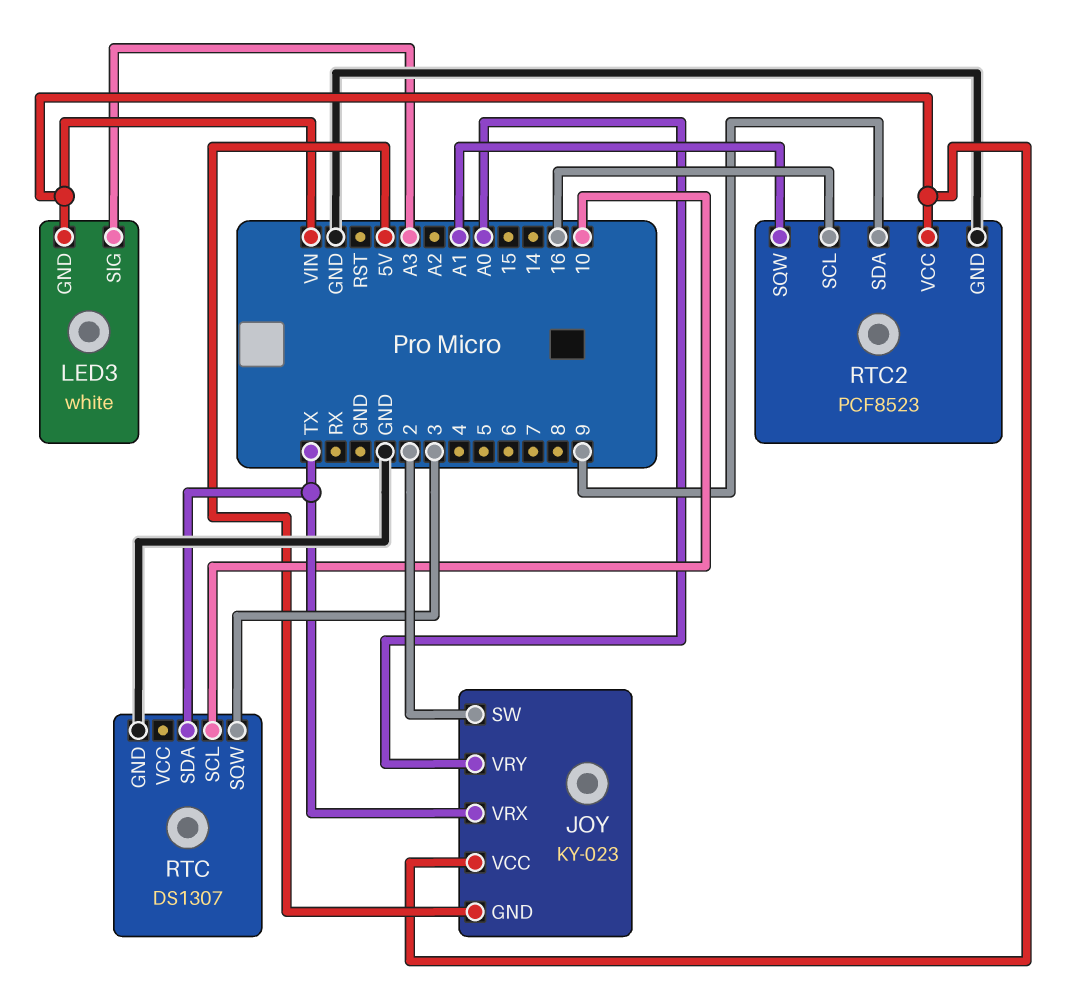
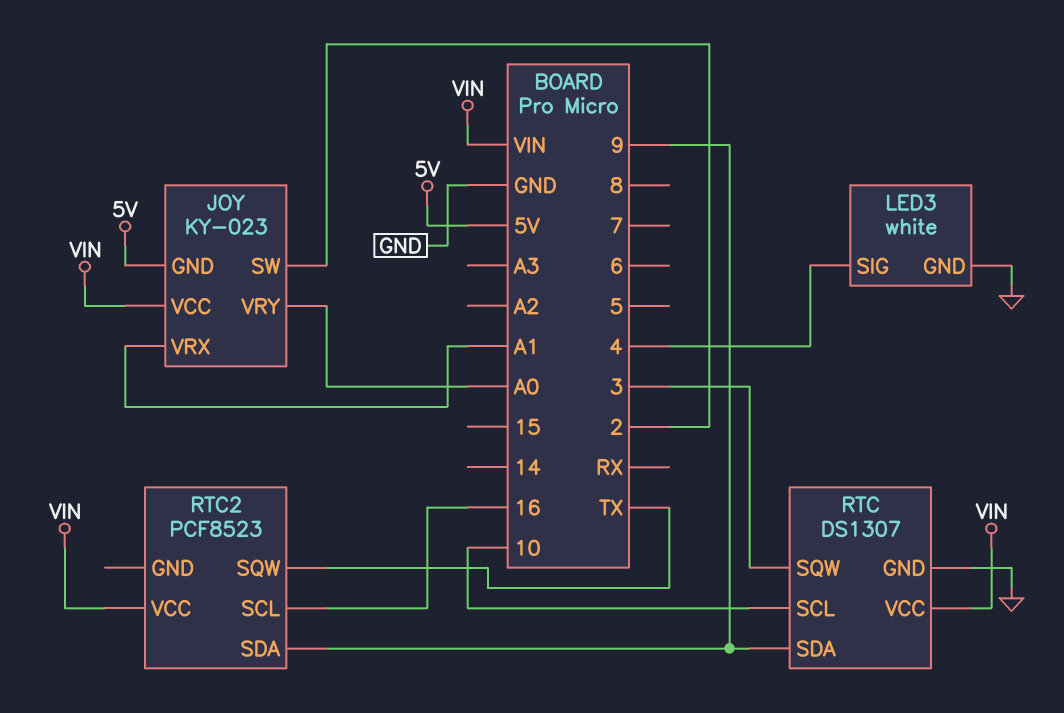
JOY pin VRX: TX -> A1
LED3 pin GND: VIN -> GND
LED3 pin SIG: A3 -> 4
RTC pin SDA: TX -> 9
RTC pin VCC: none -> VIN
RTC2 pin GND: GND -> none
RTC2 pin SQW: A1 -> TX

